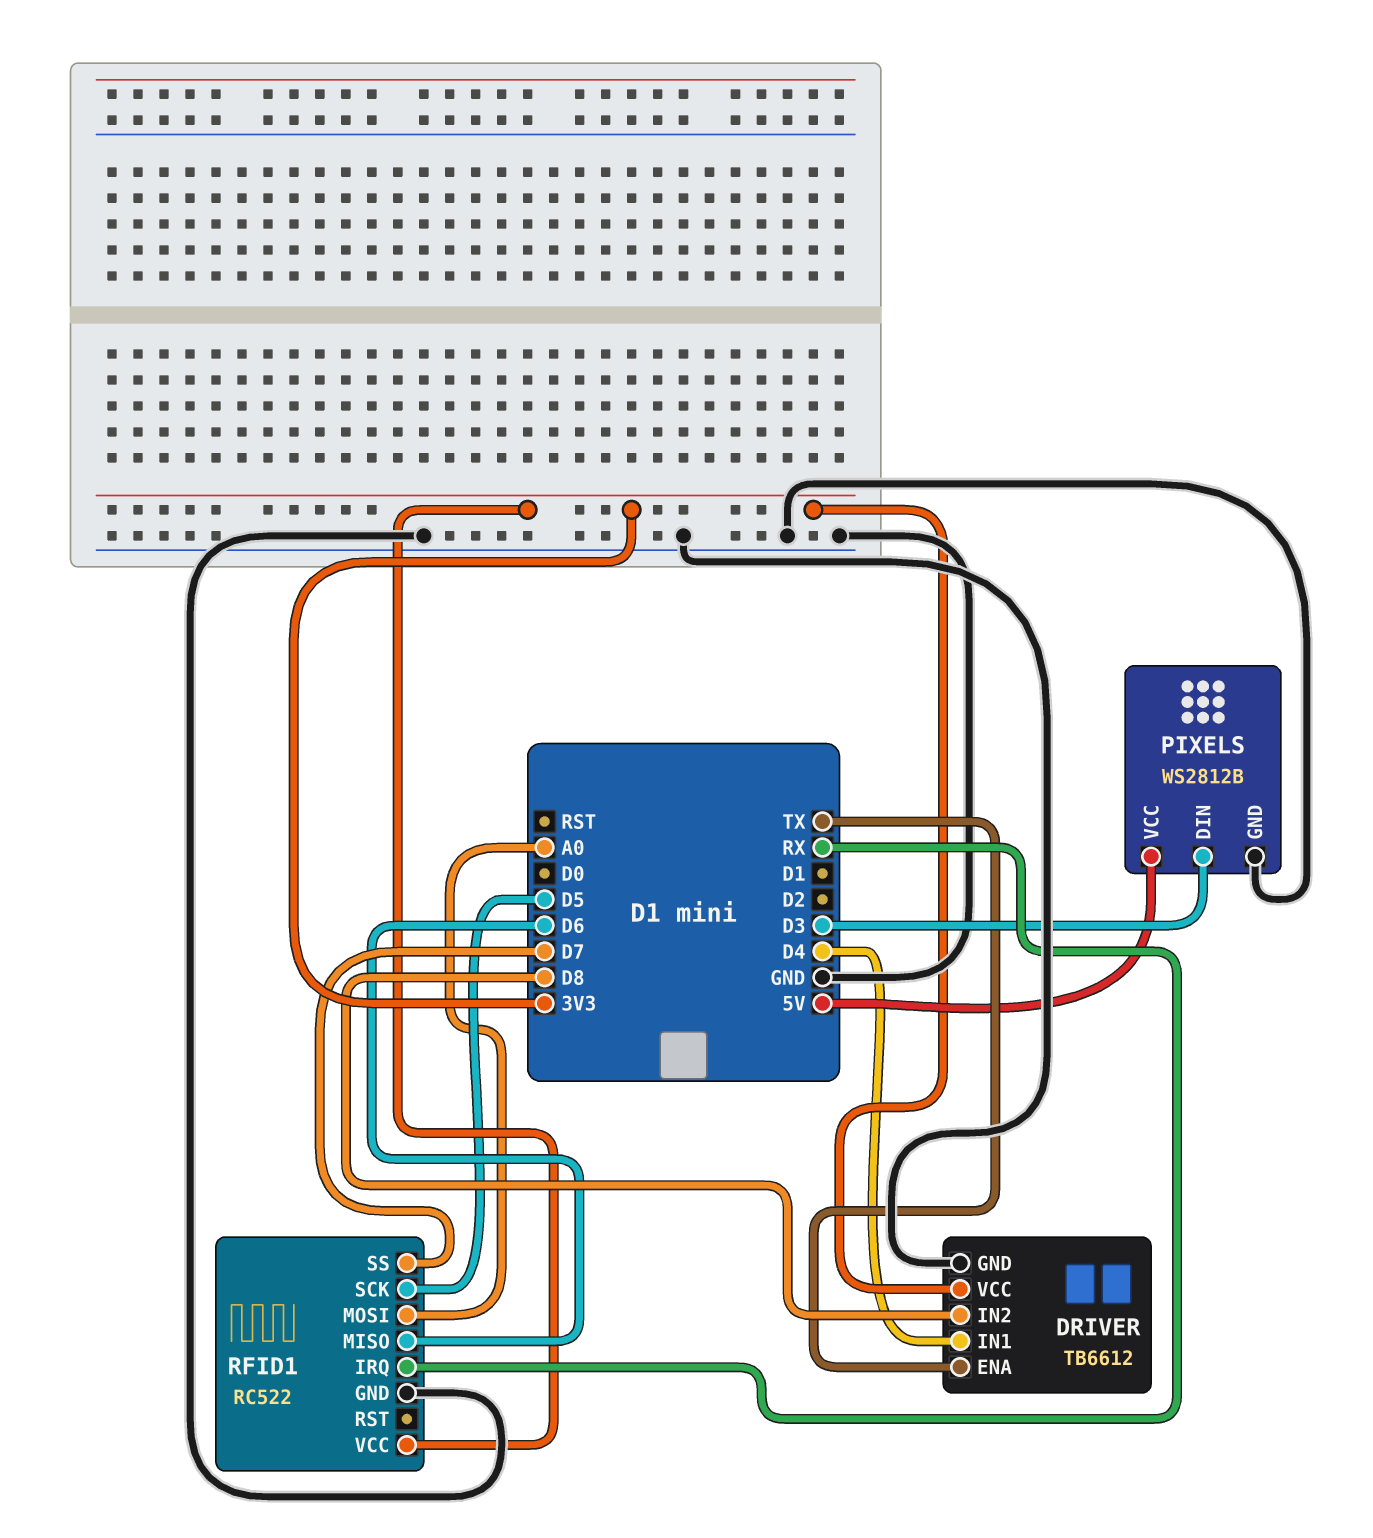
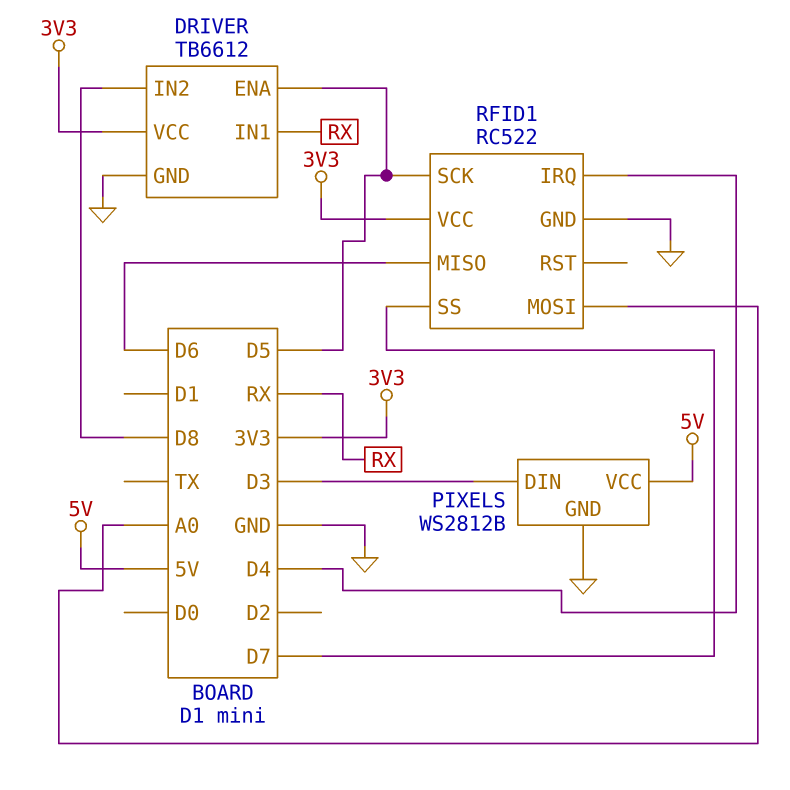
DRIVER pin ENA: TX -> D5
DRIVER pin IN1: D4 -> RX
RFID1 pin IRQ: RX -> D4

